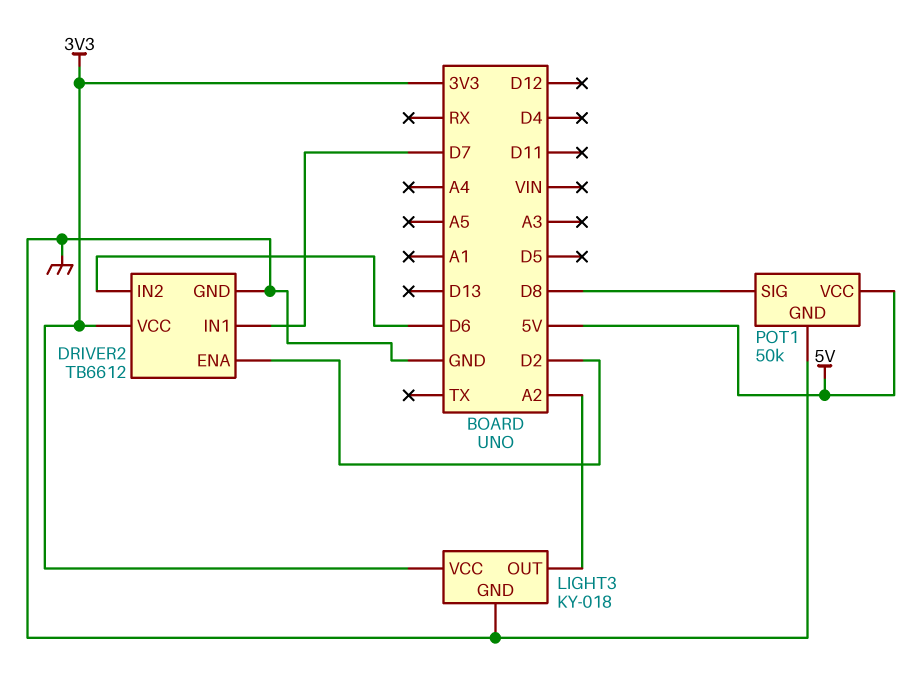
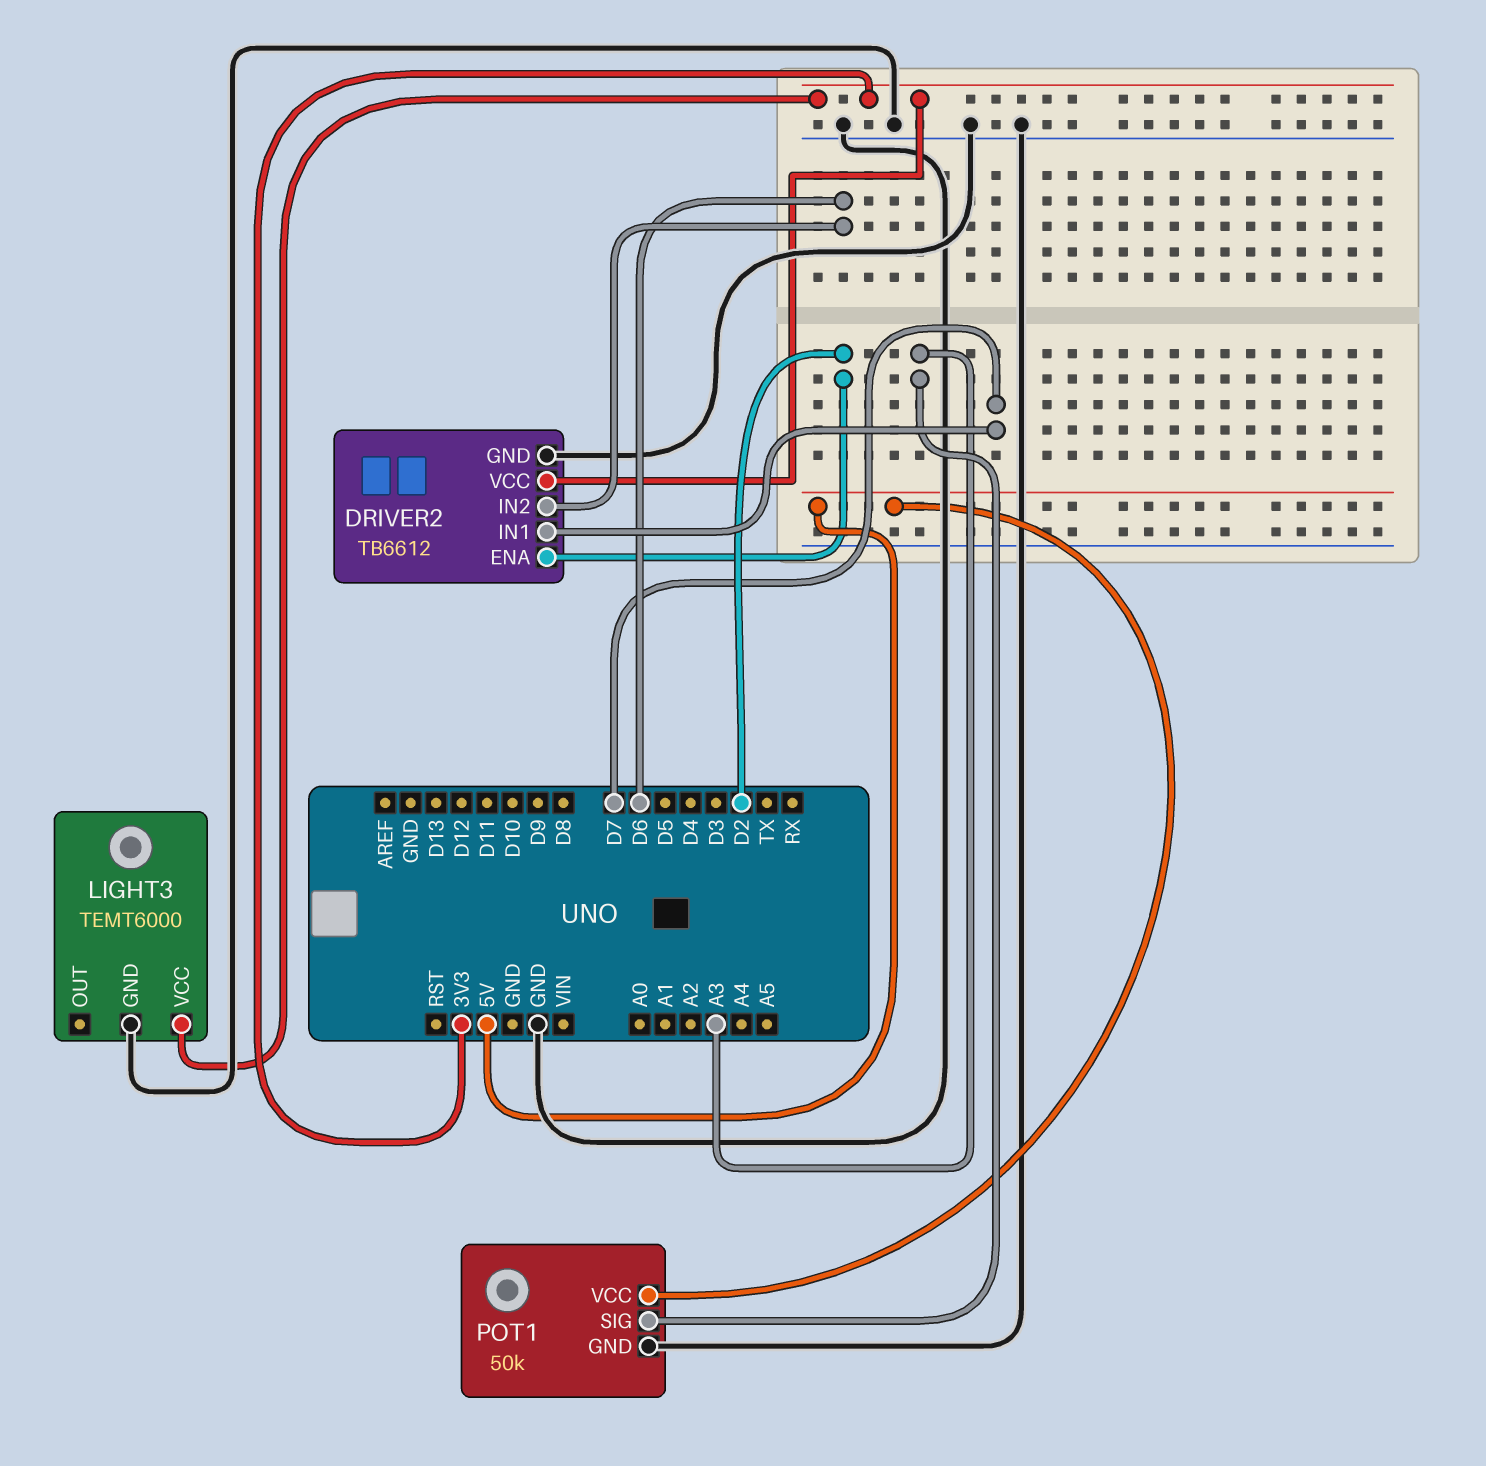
LIGHT3: KY-018 -> TEMT6000
LIGHT3 pin OUT: A2 -> none
POT1 pin SIG: D8 -> A3

